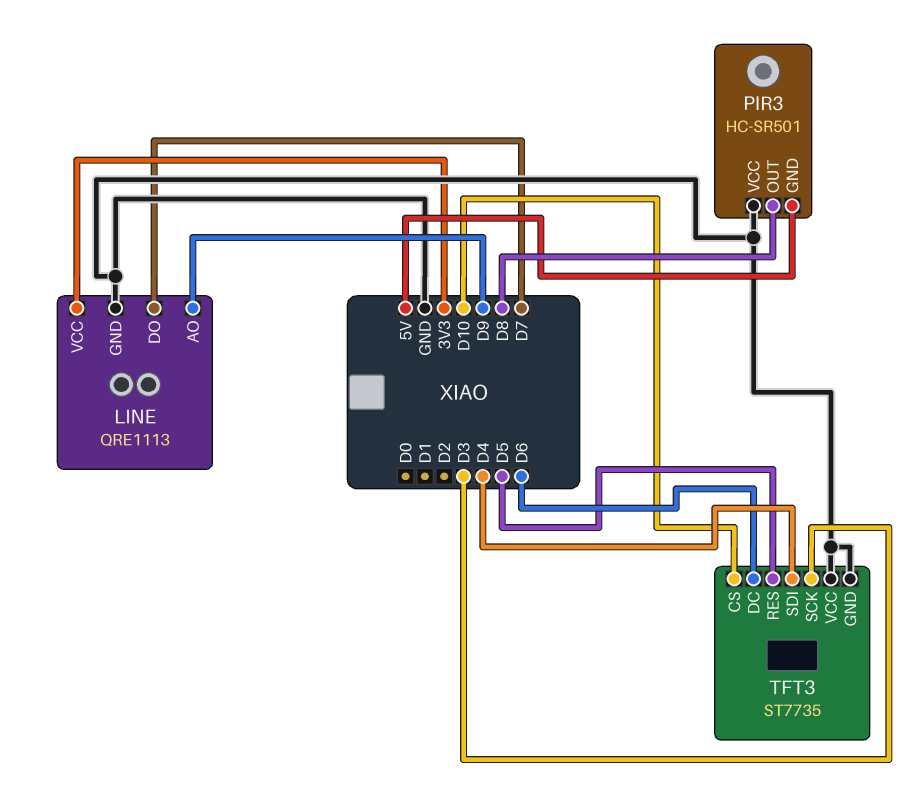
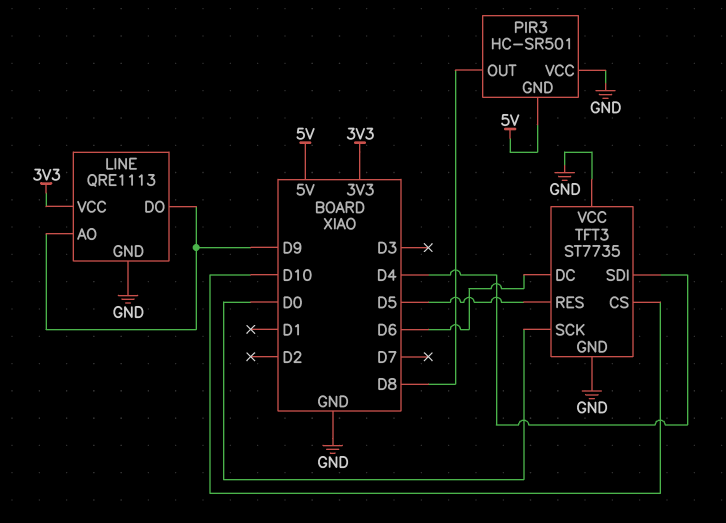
LINE pin DO: D7 -> D9
TFT3 pin SCK: D3 -> D0

